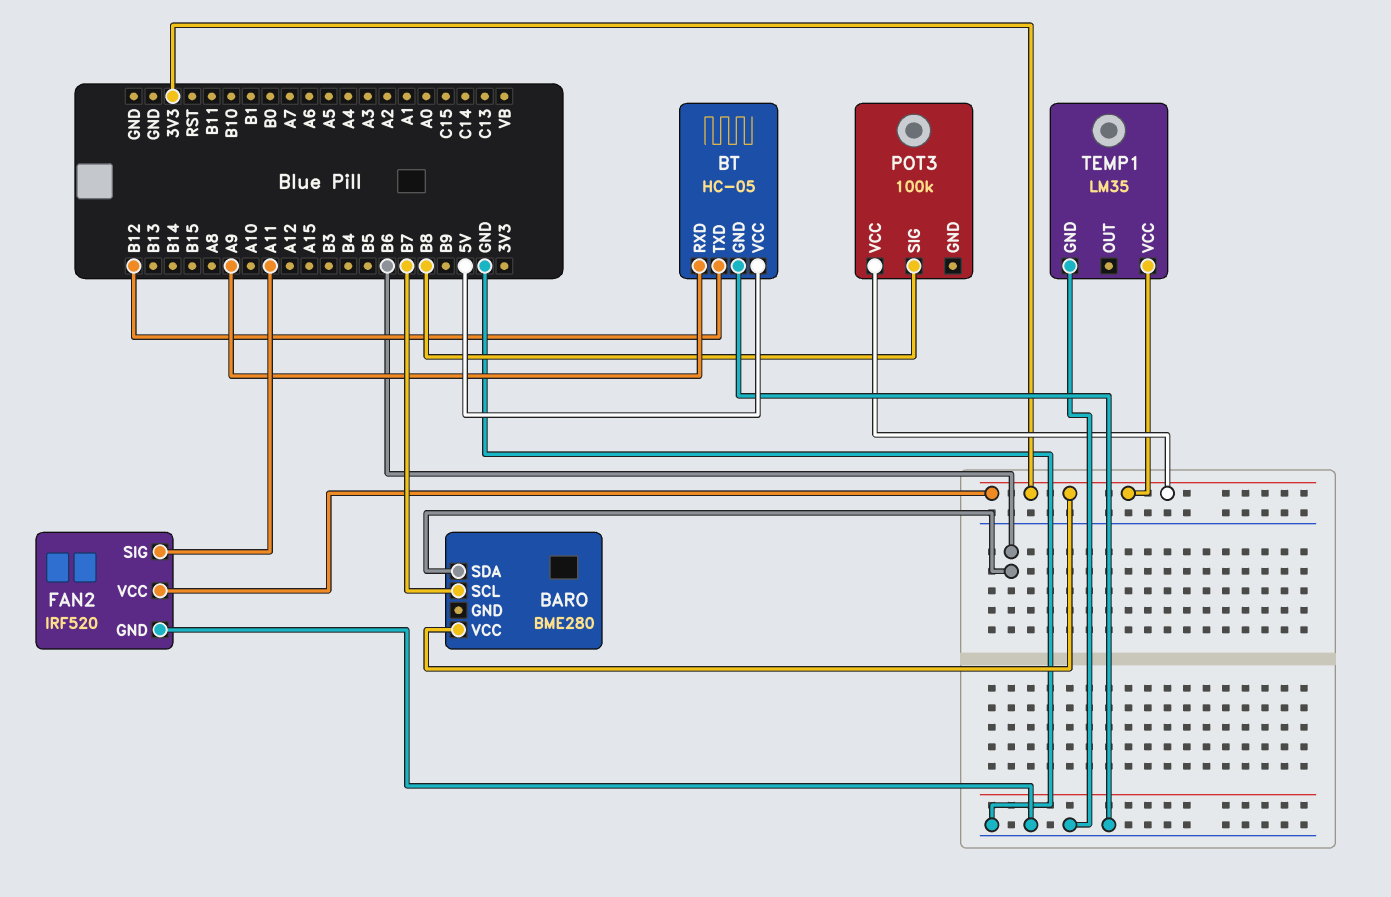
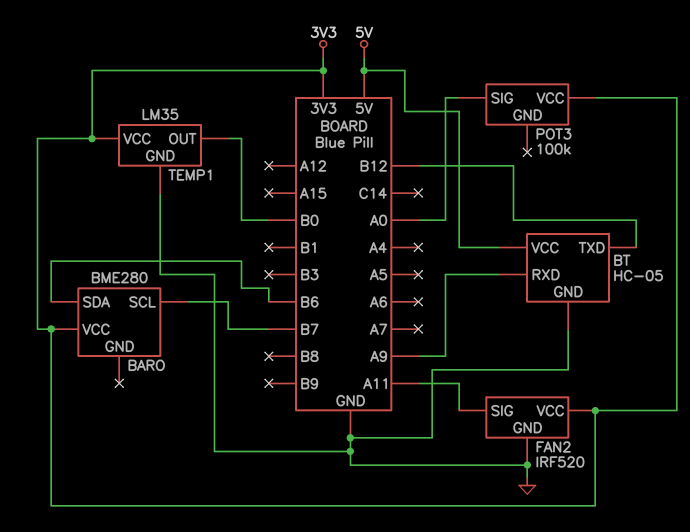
POT3 pin SIG: B8 -> A0
TEMP1 pin OUT: none -> B0

